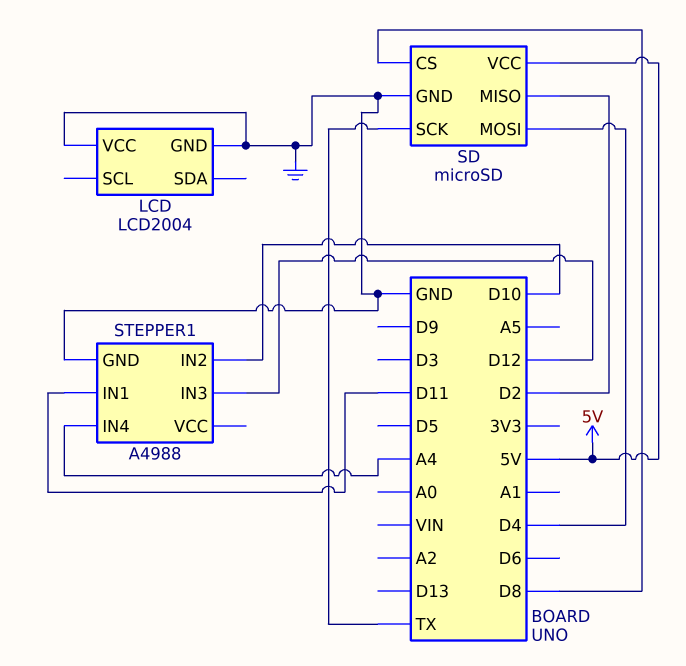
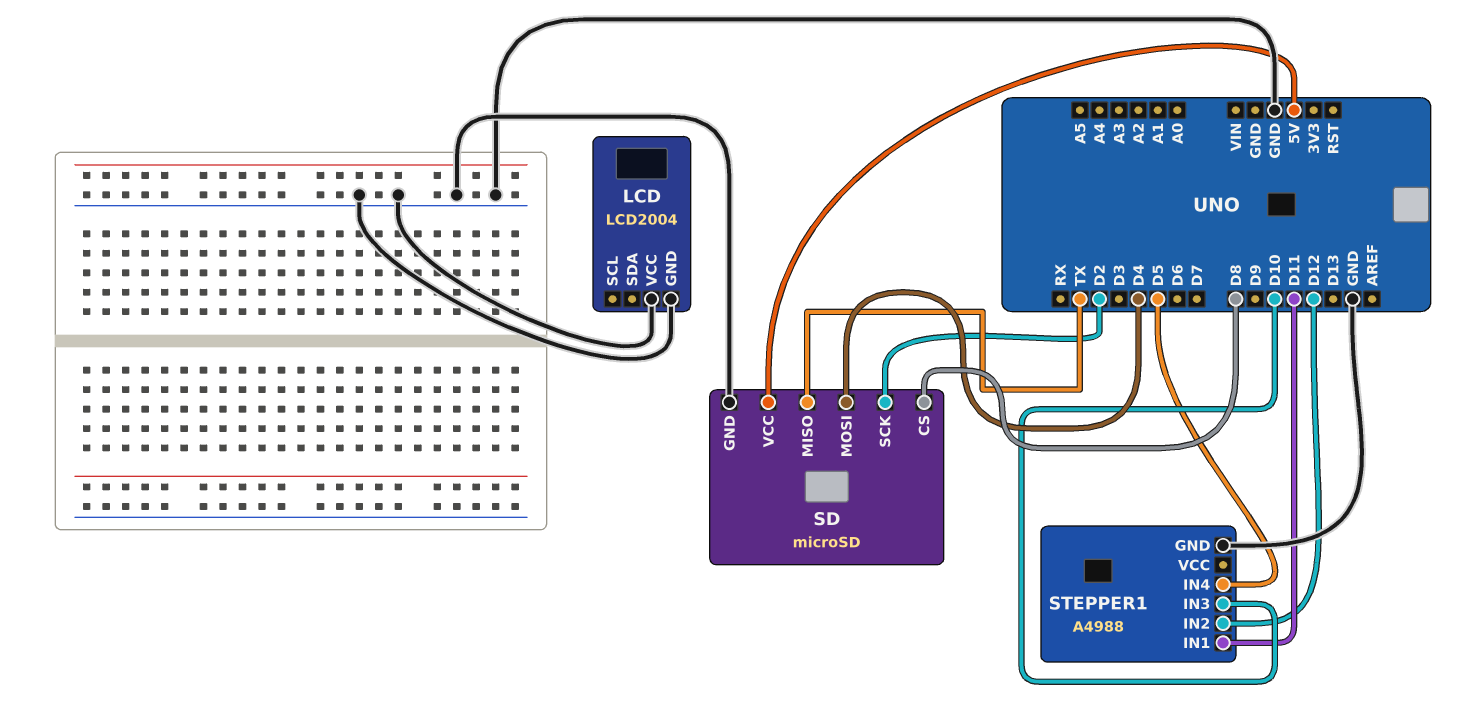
SD pin MISO: D2 -> TX
SD pin SCK: TX -> D2
STEPPER1 pin IN2: D10 -> D12
STEPPER1 pin IN3: D12 -> D10
STEPPER1 pin IN4: A4 -> D5

